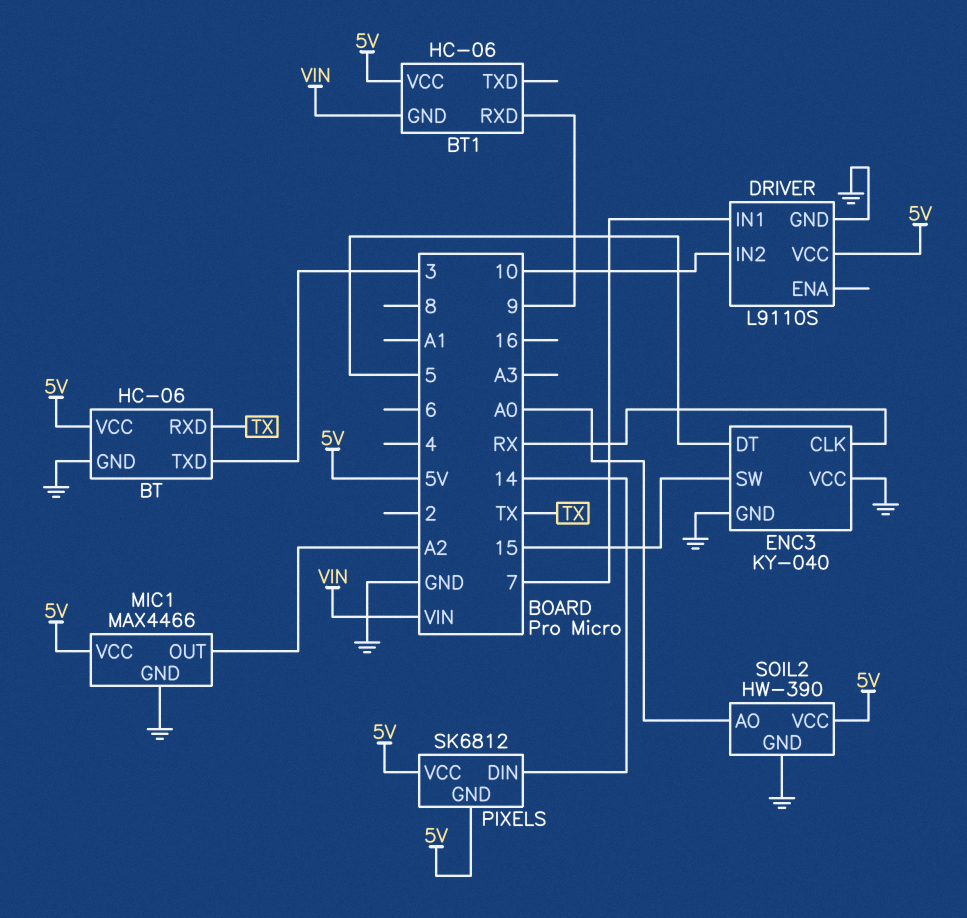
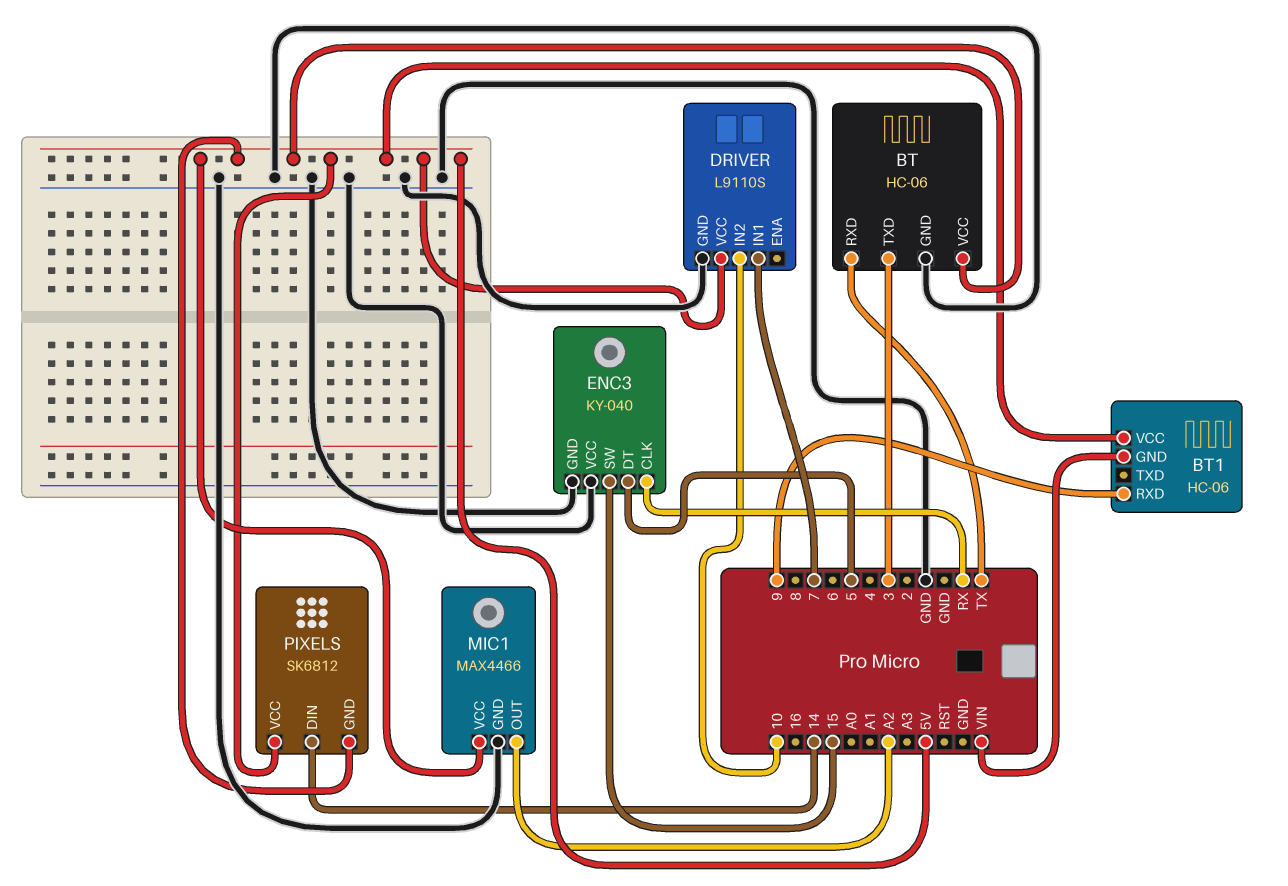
SOIL2: HW-390 -> none
SOIL2 pin AO: A0 -> none
SOIL2 pin GND: GND -> none
SOIL2 pin VCC: 5V -> none

